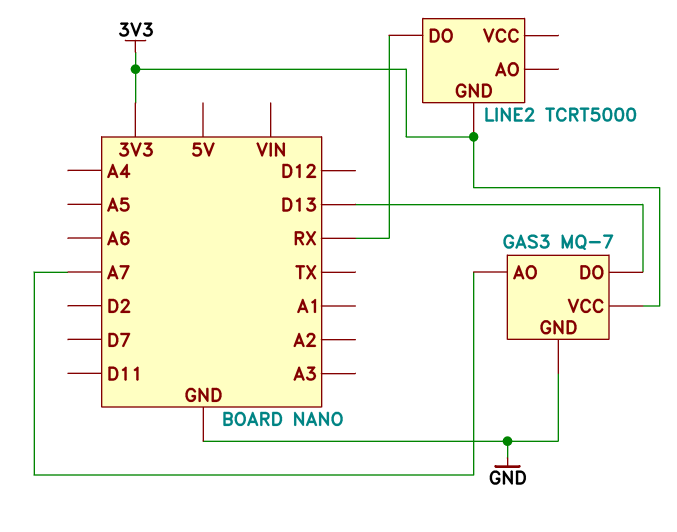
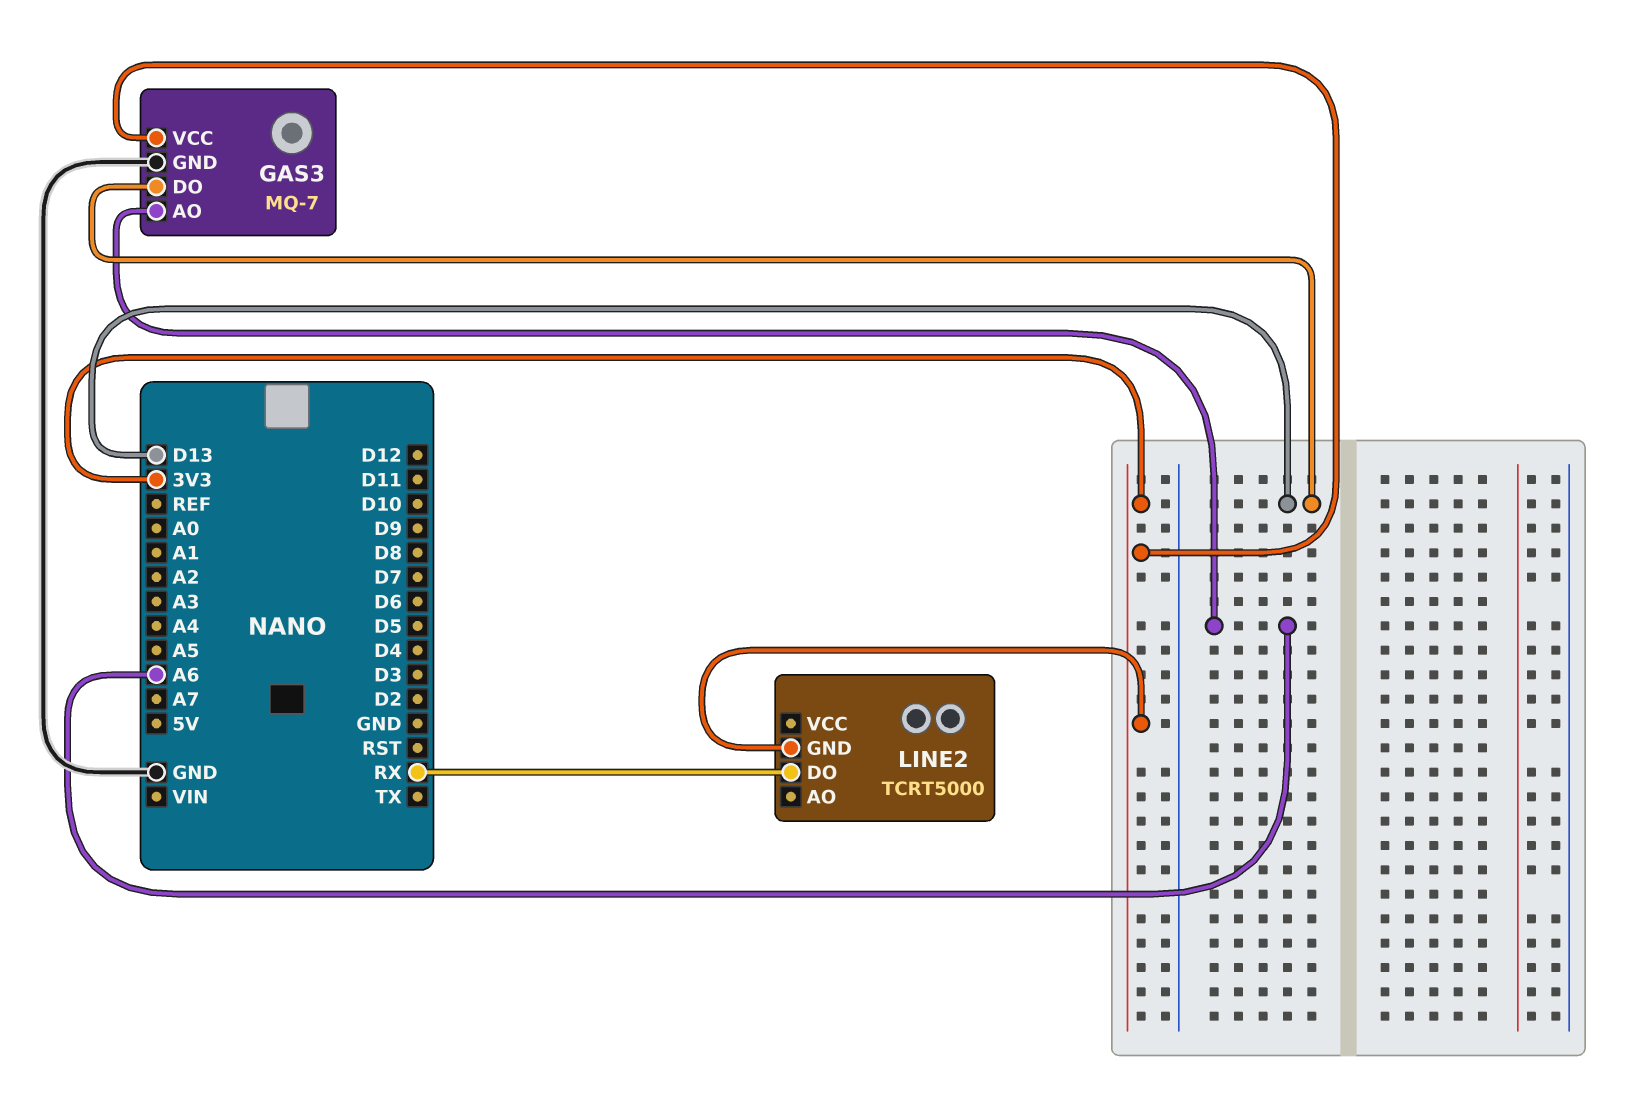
GAS3 pin AO: A7 -> A6

